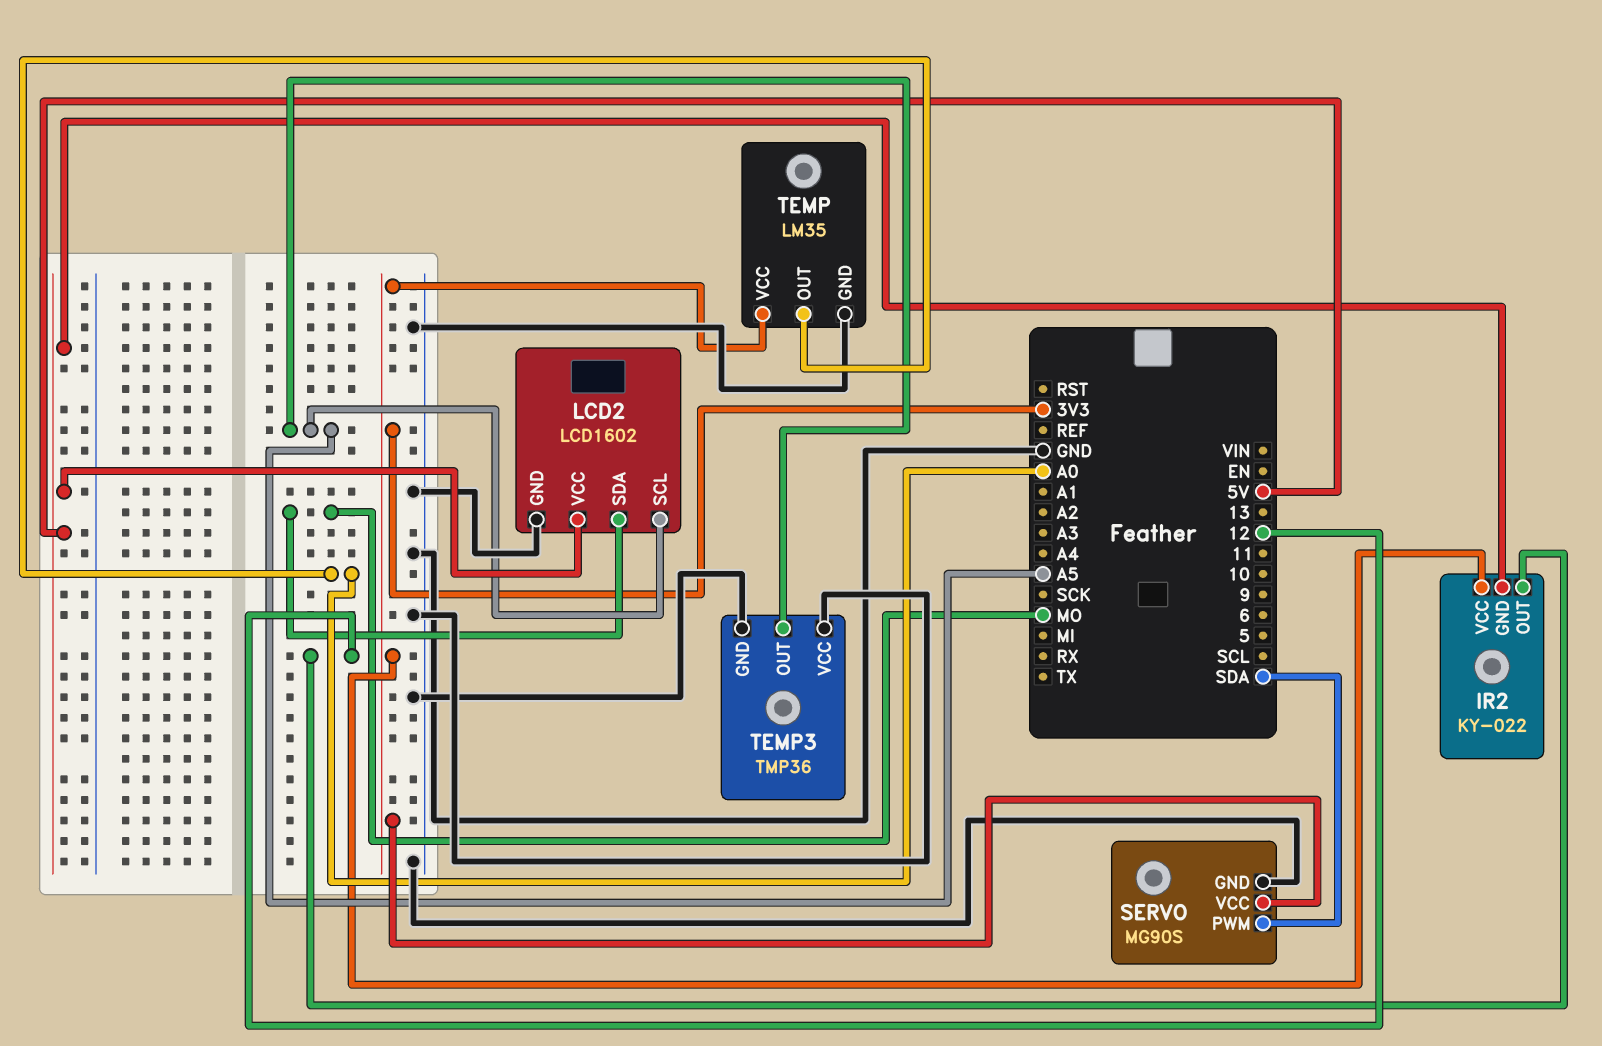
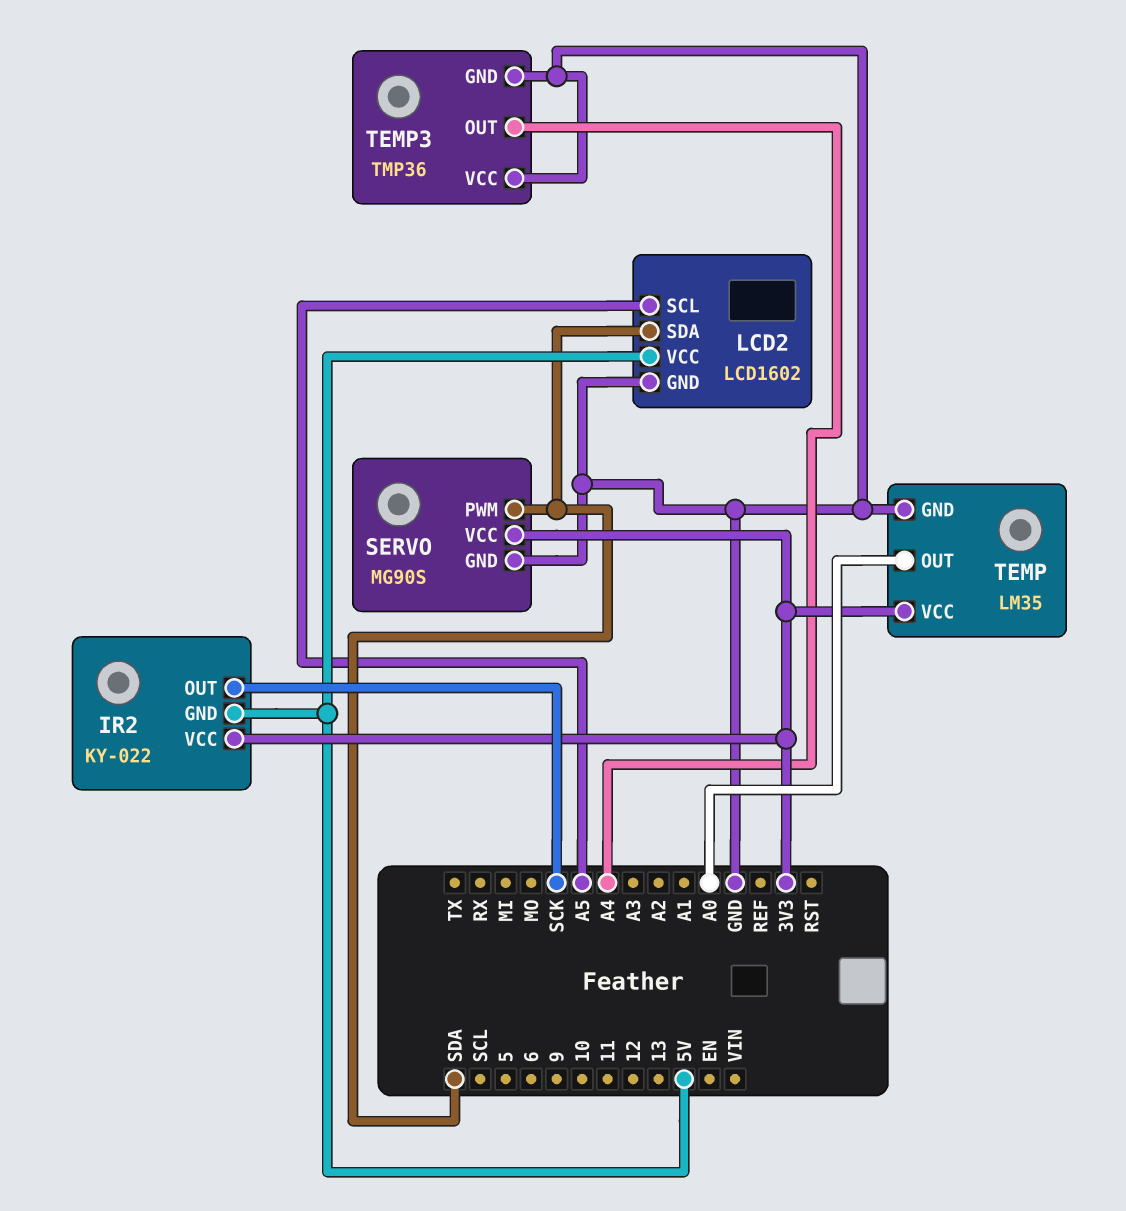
IR2 pin OUT: 12 -> SCK
LCD2 pin SDA: MO -> SDA
TEMP3 pin OUT: A5 -> A4

